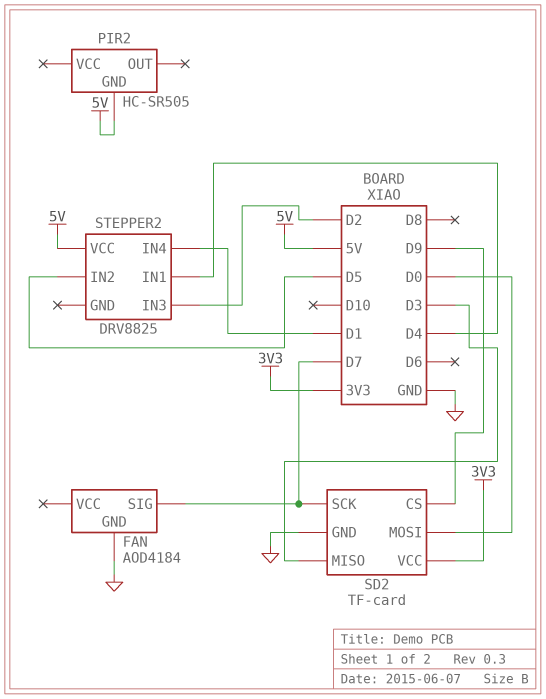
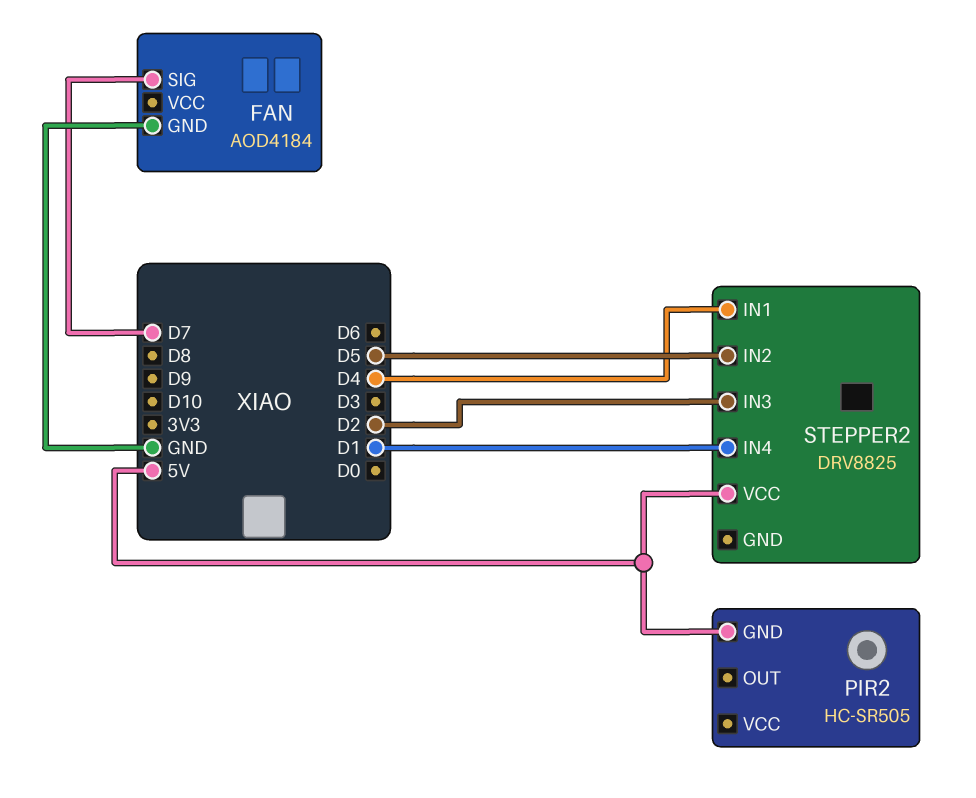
SD2: TF-card -> none
SD2 pin CS: D9 -> none
SD2 pin GND: GND -> none
SD2 pin MISO: D3 -> none
SD2 pin MOSI: D0 -> none
SD2 pin SCK: D7 -> none
SD2 pin VCC: 3V3 -> none

